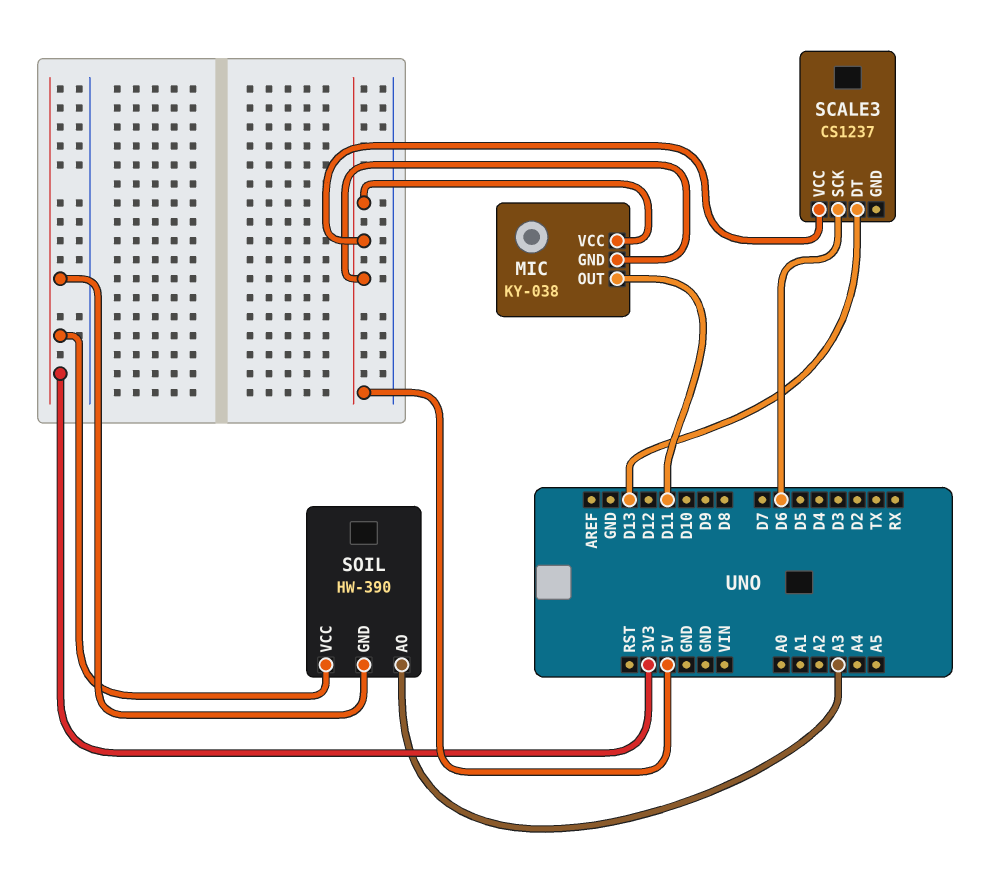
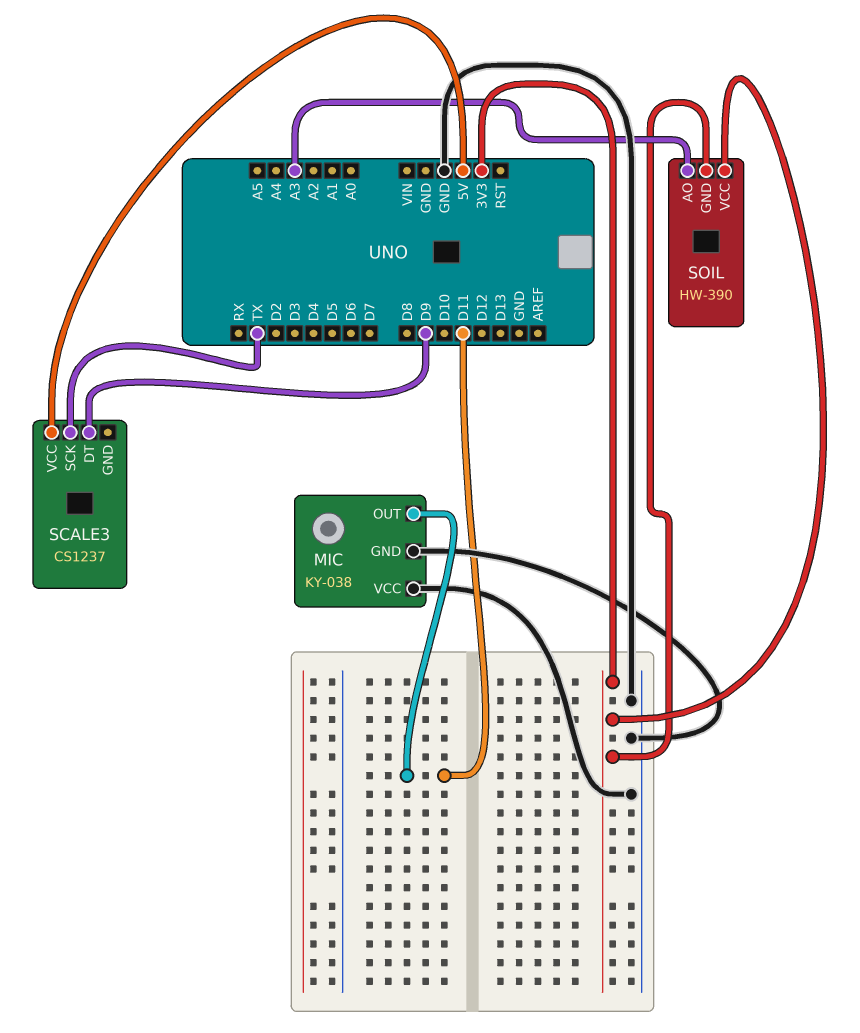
MIC pin GND: 5V -> GND
MIC pin VCC: 5V -> GND
SCALE3 pin DT: D13 -> D9
SCALE3 pin SCK: D6 -> TX

